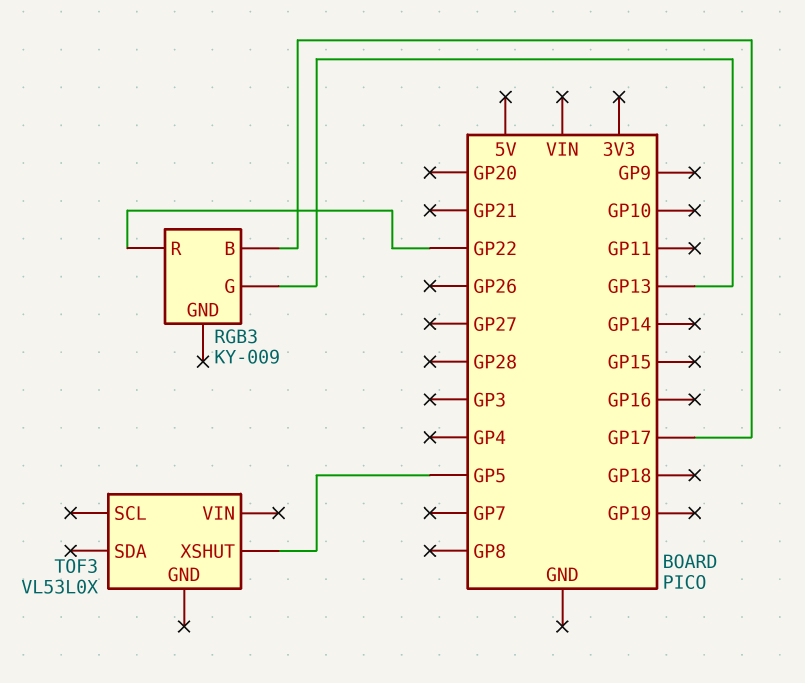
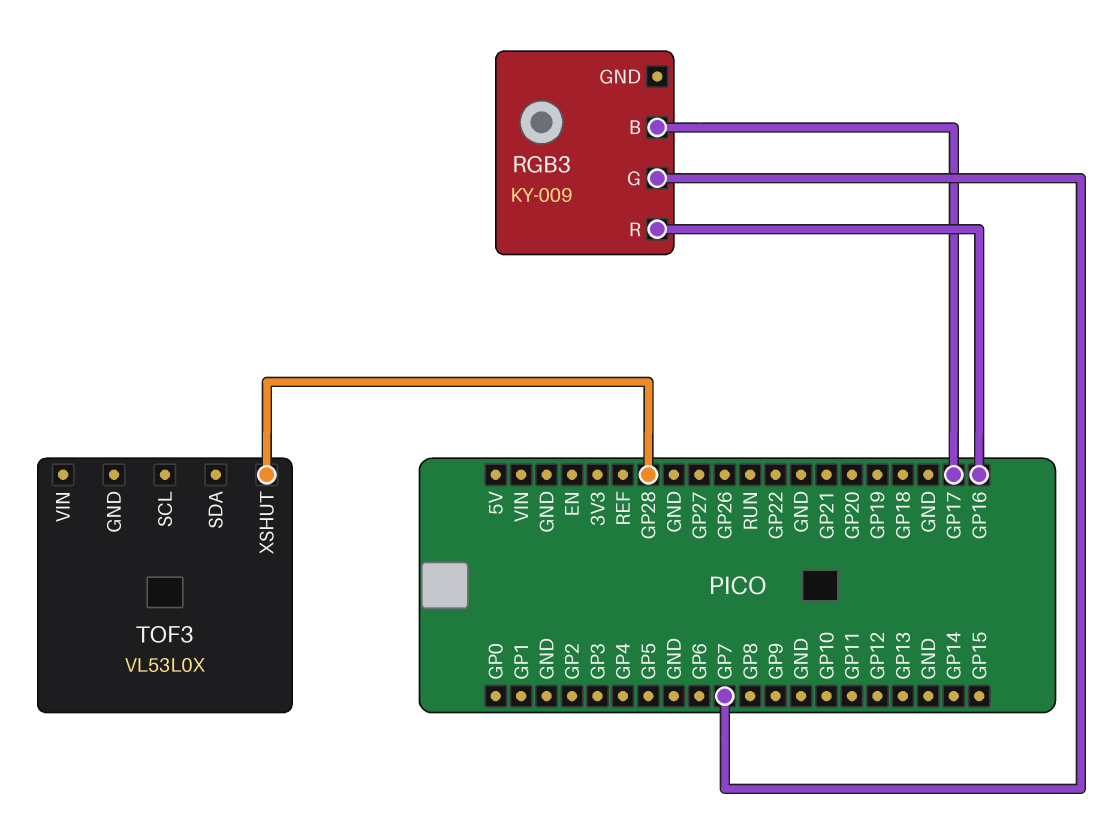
RGB3 pin G: GP13 -> GP7
RGB3 pin R: GP22 -> GP16
TOF3 pin XSHUT: GP5 -> GP28

